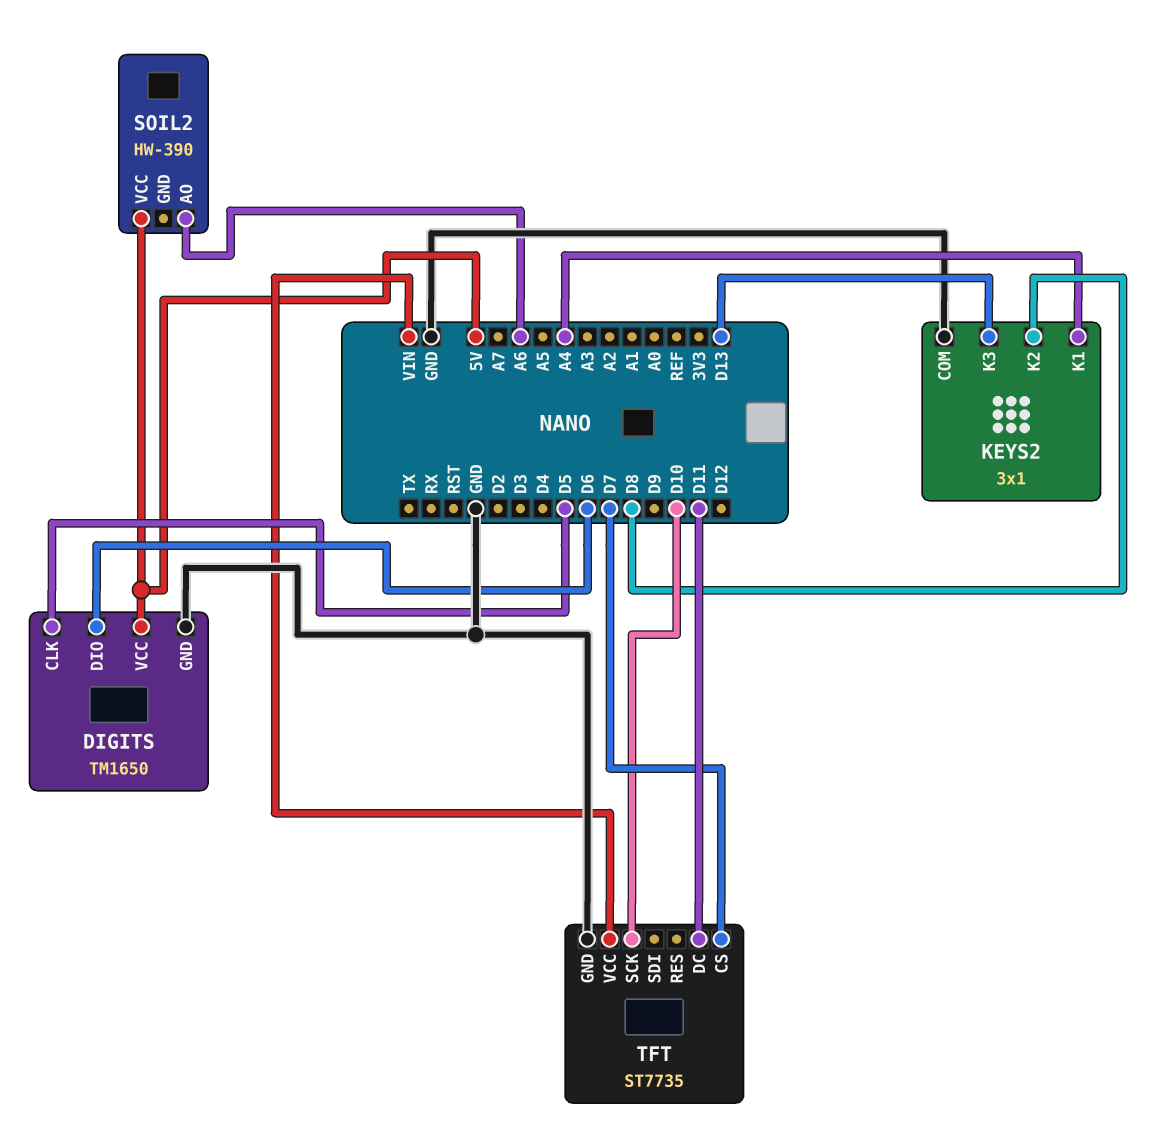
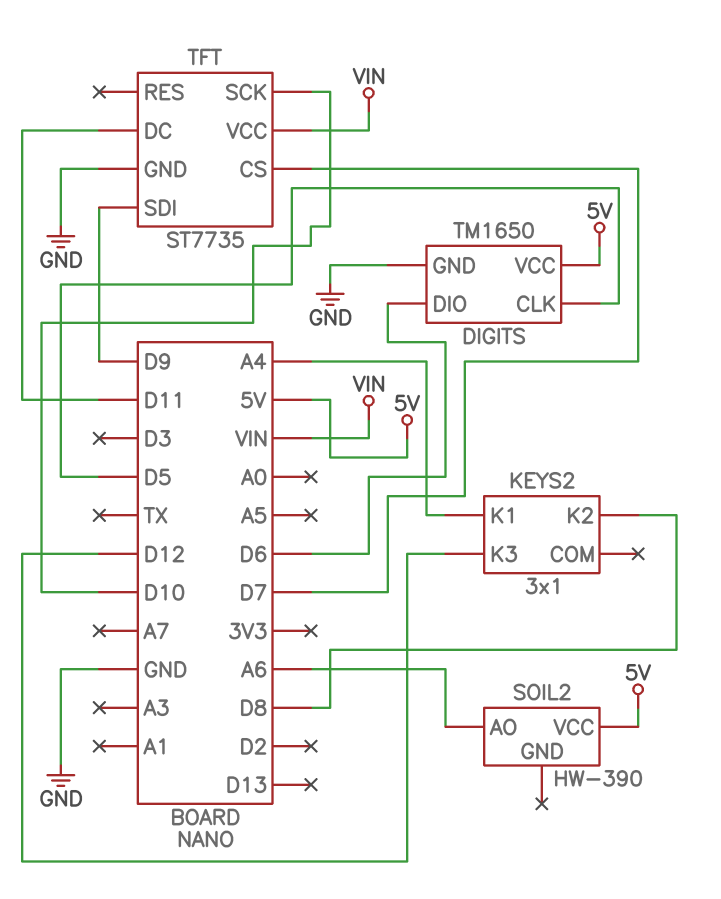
KEYS2 pin COM: GND -> none
KEYS2 pin K3: D13 -> D12
TFT pin SDI: none -> D9

